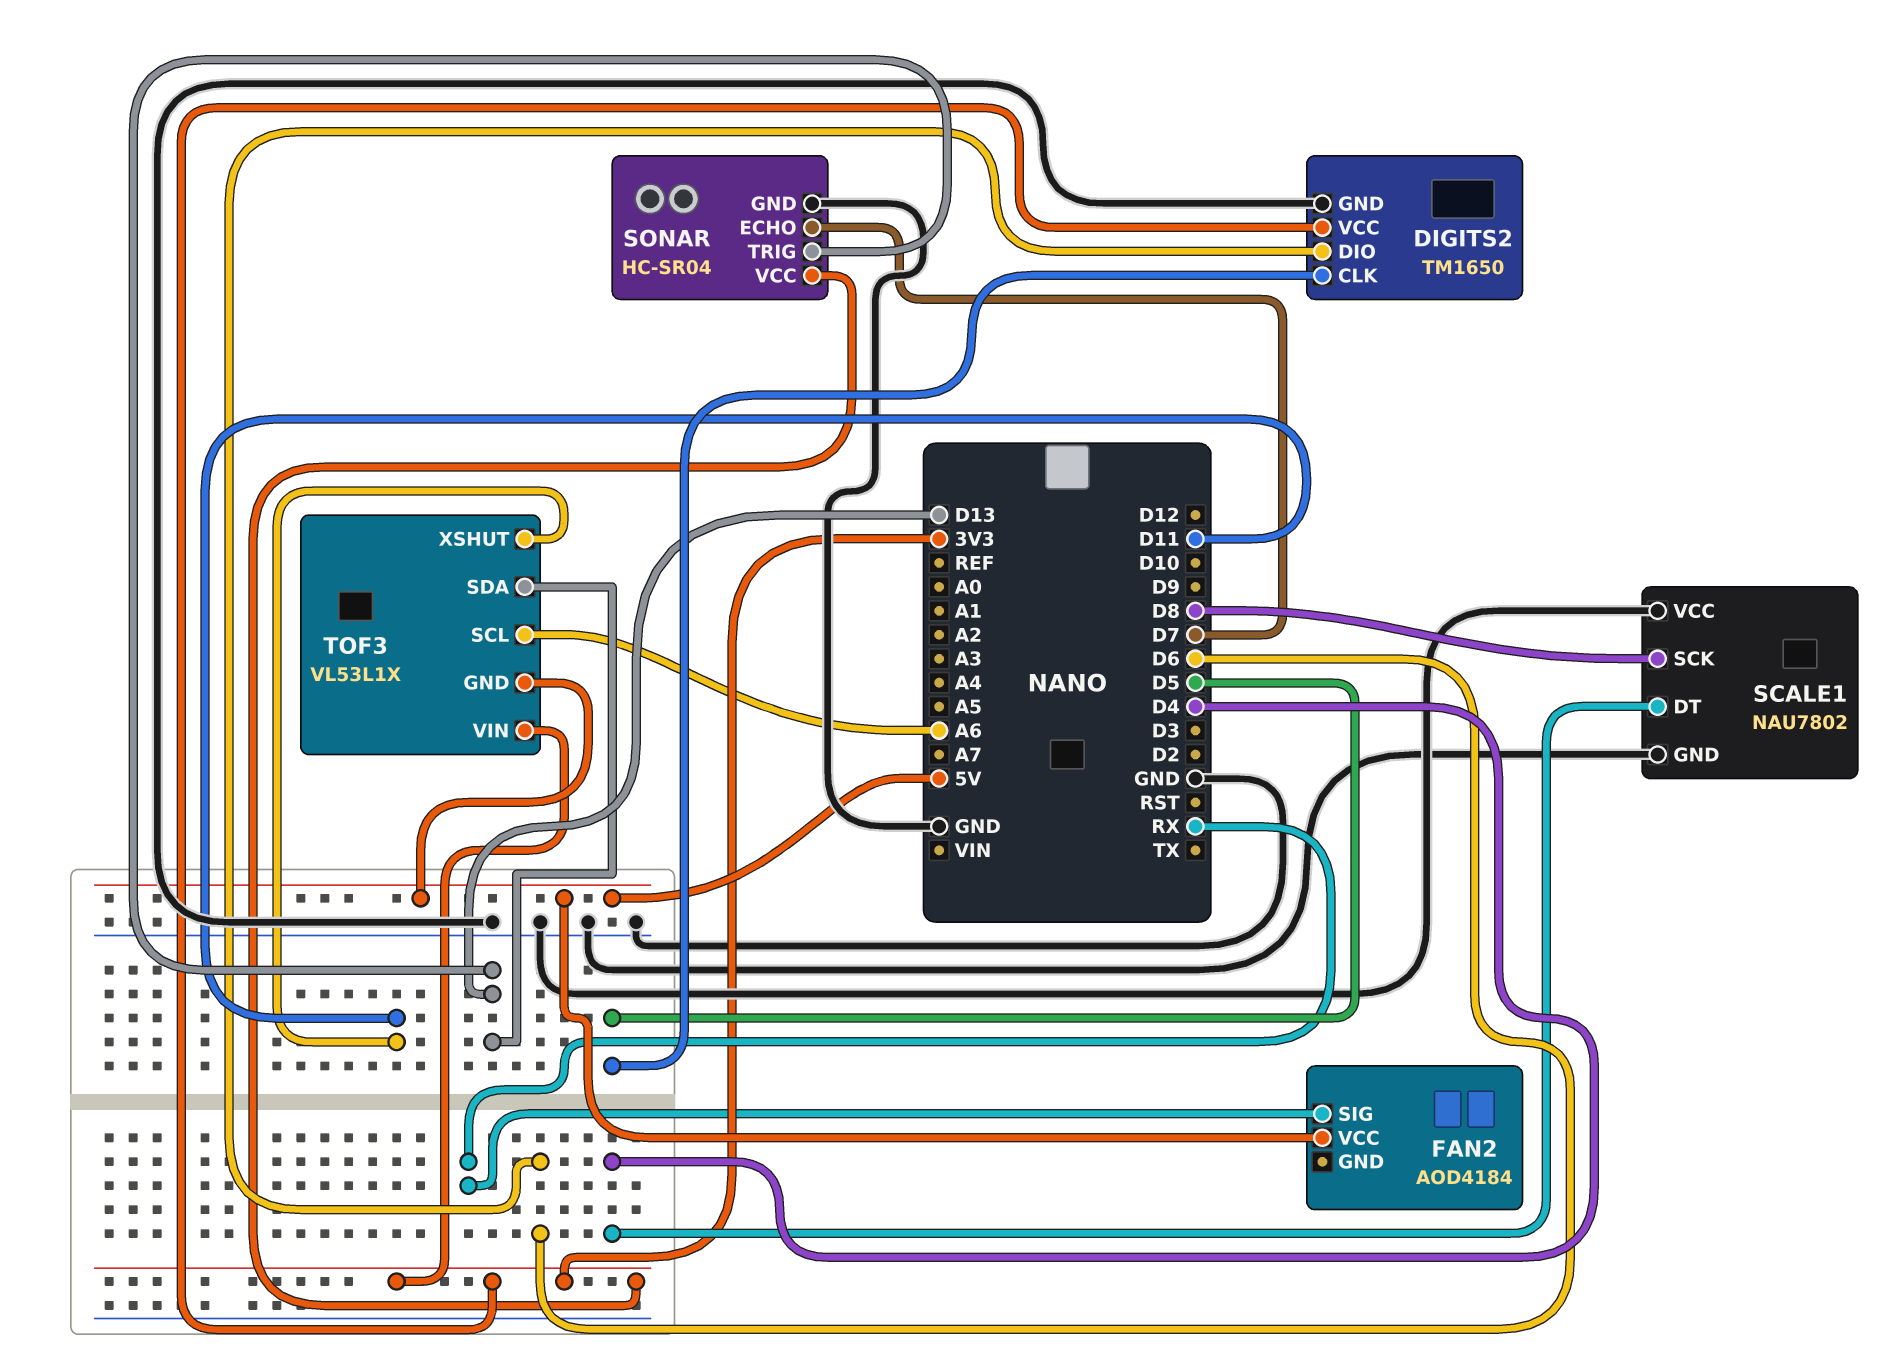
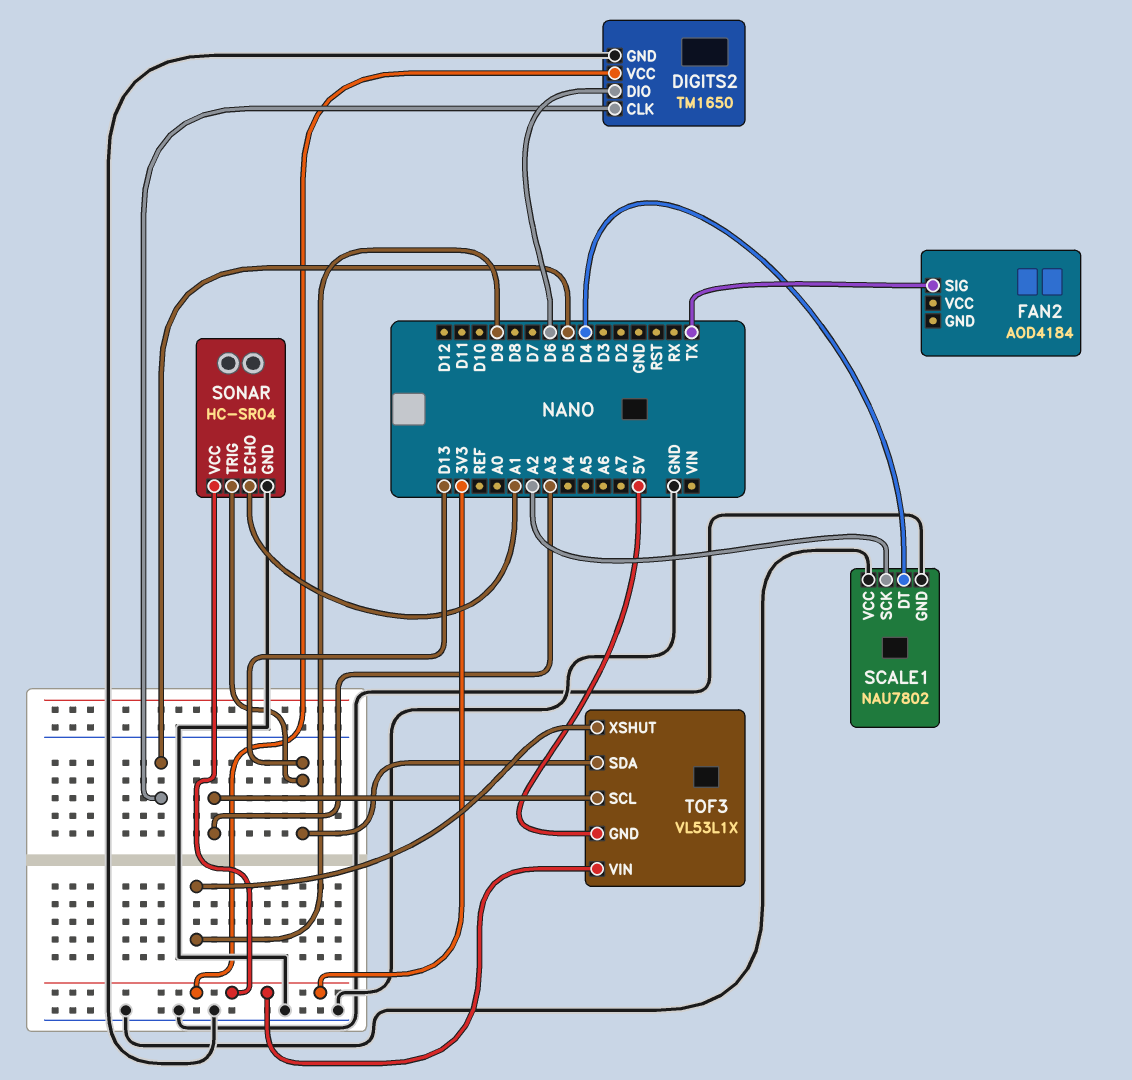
FAN2 pin SIG: RX -> TX
FAN2 pin VCC: 5V -> none
SCALE1 pin SCK: D8 -> A2
SONAR pin ECHO: D7 -> A1
TOF3 pin SCL: A6 -> A3
TOF3 pin XSHUT: D11 -> D9

